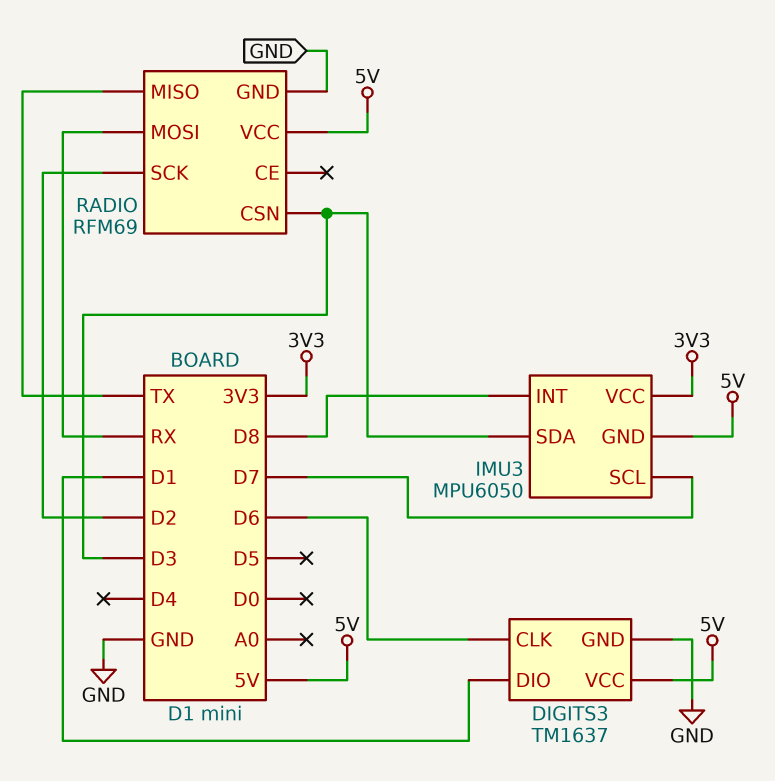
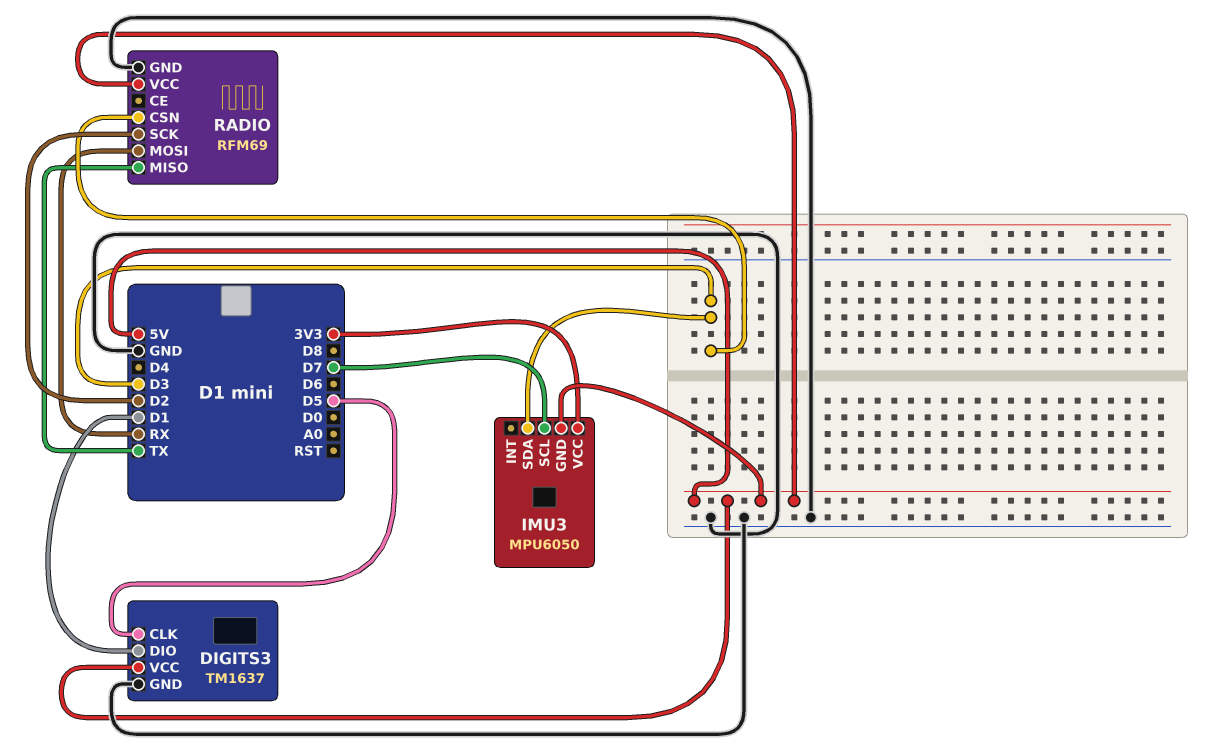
DIGITS3 pin CLK: D6 -> D5
IMU3 pin INT: D8 -> none

